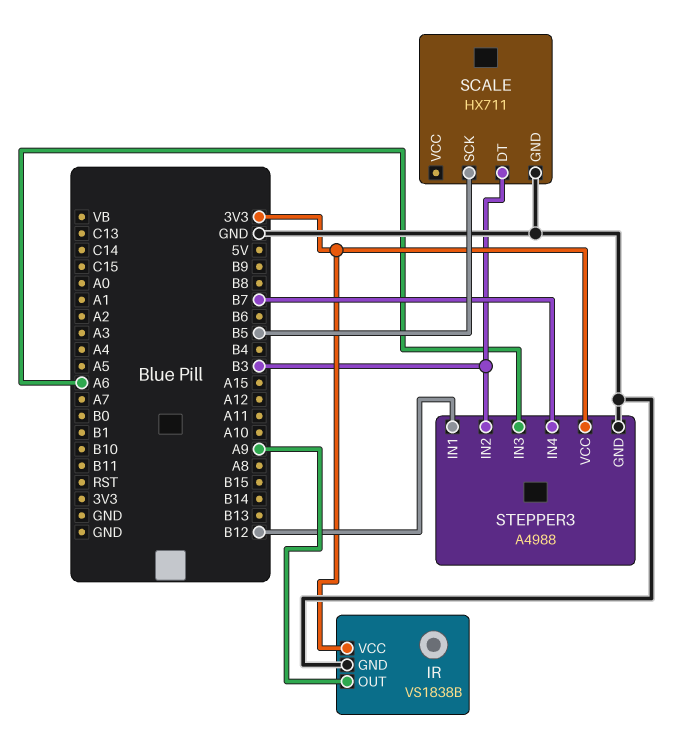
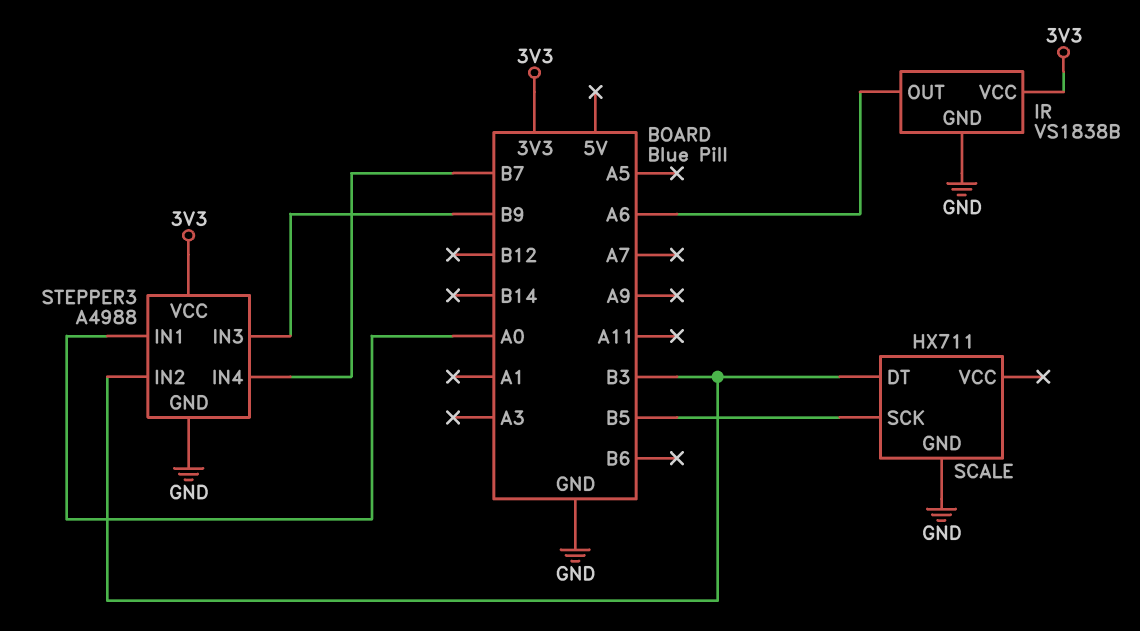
IR pin OUT: A9 -> A6
STEPPER3 pin IN1: B12 -> A0
STEPPER3 pin IN3: A6 -> B9

